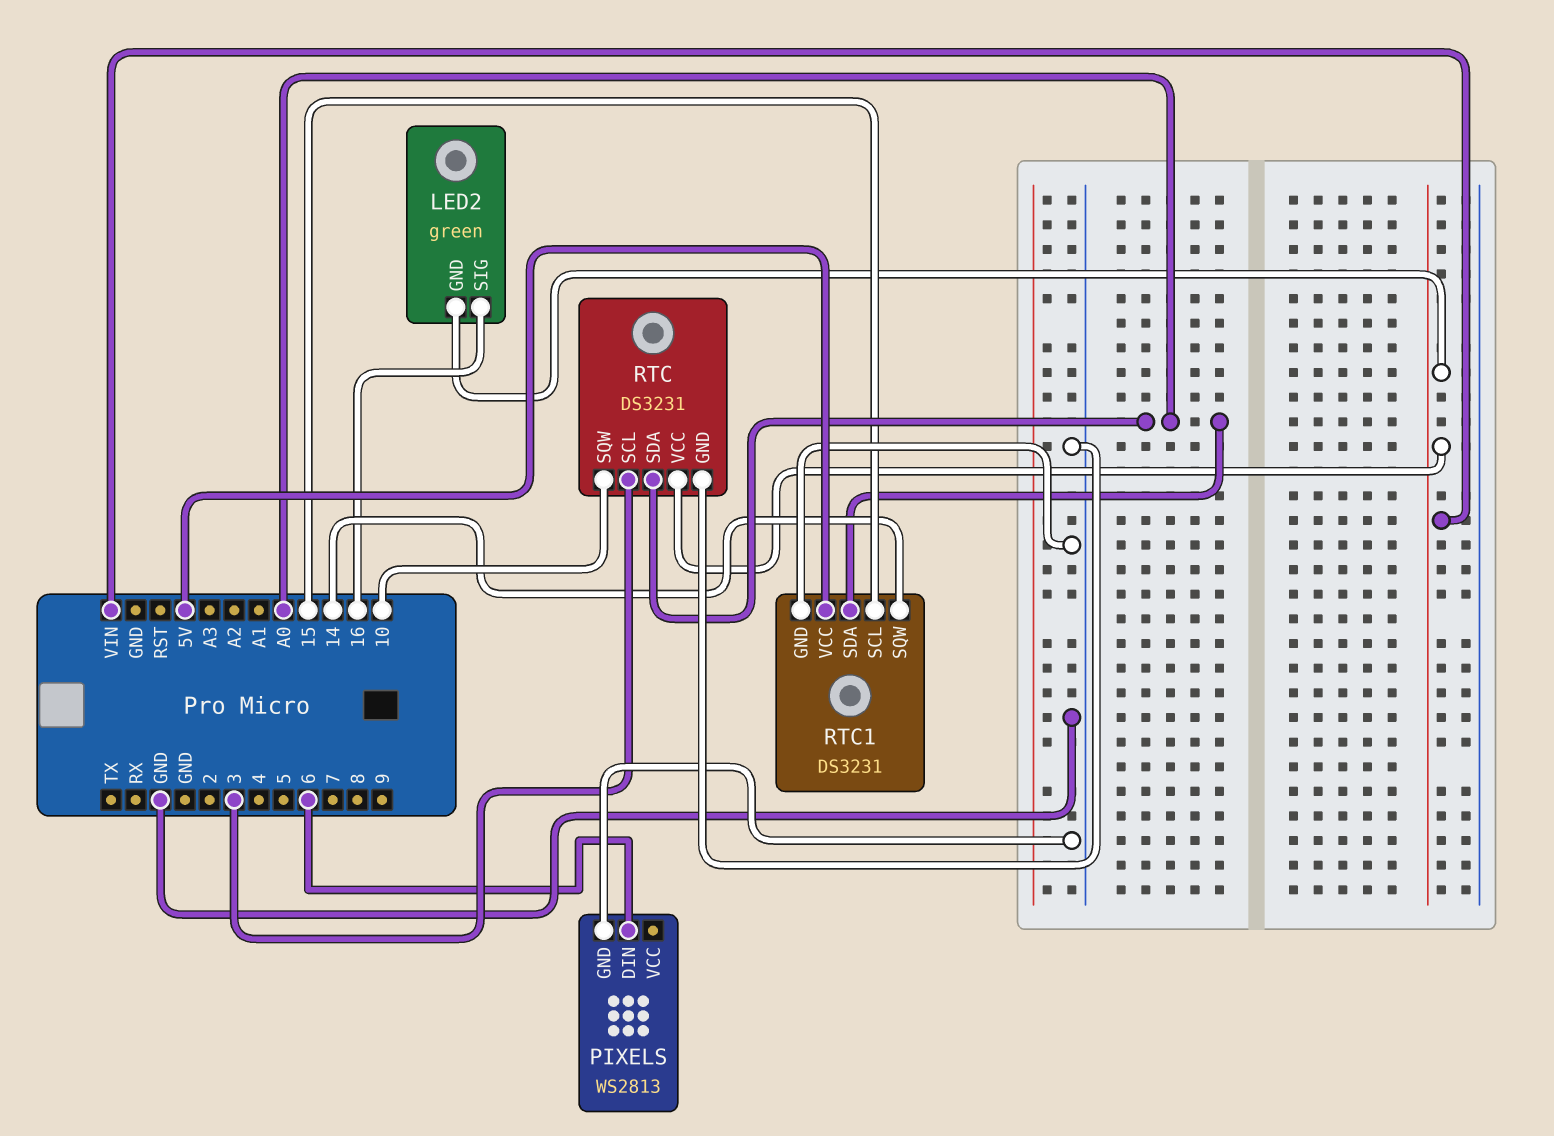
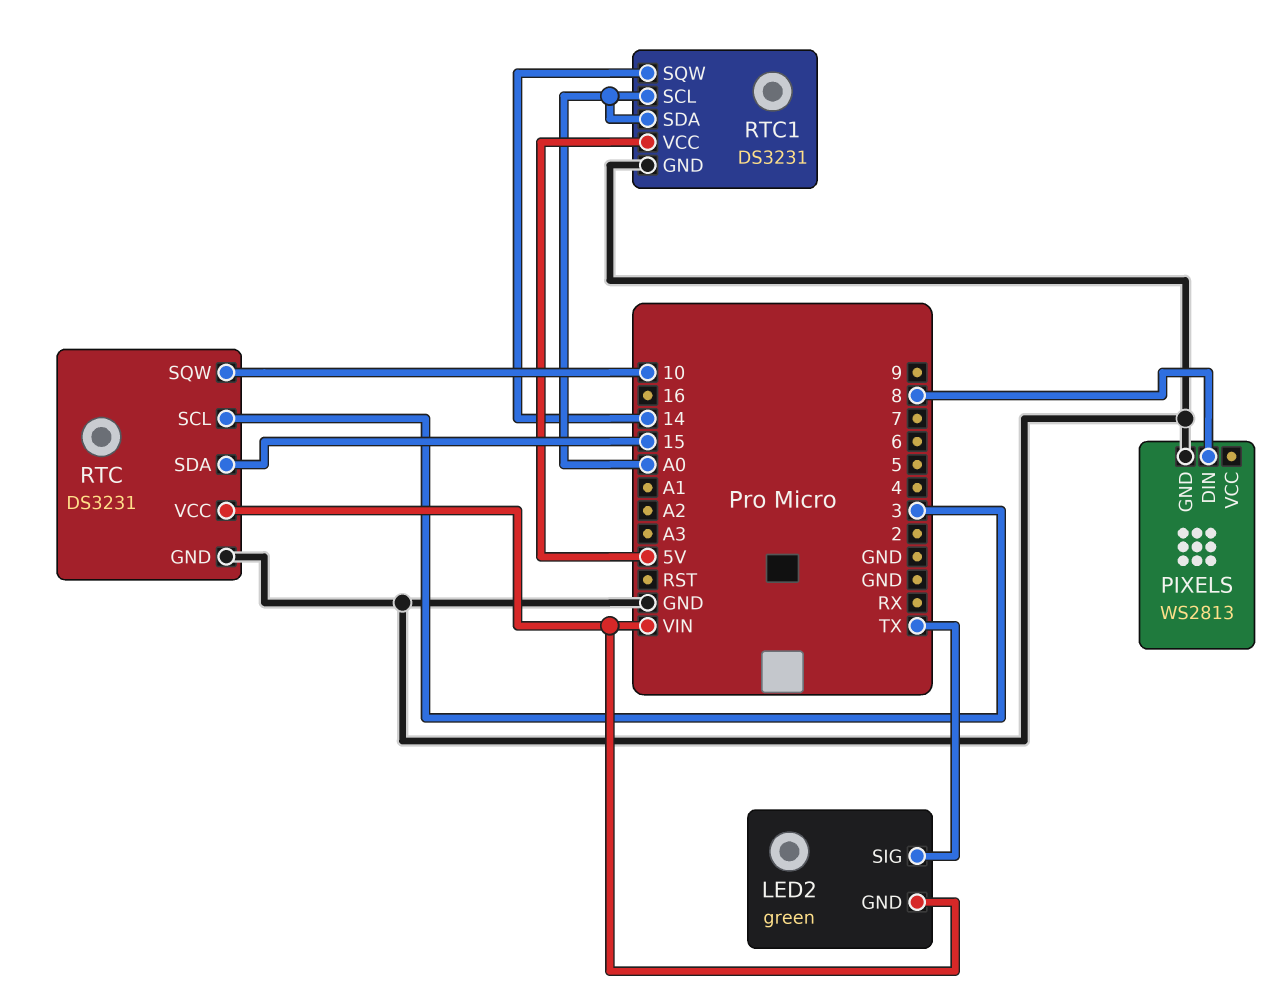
LED2 pin SIG: 16 -> TX
PIXELS pin DIN: 6 -> 8
RTC pin SDA: A0 -> 15
RTC1 pin SCL: 15 -> A0

